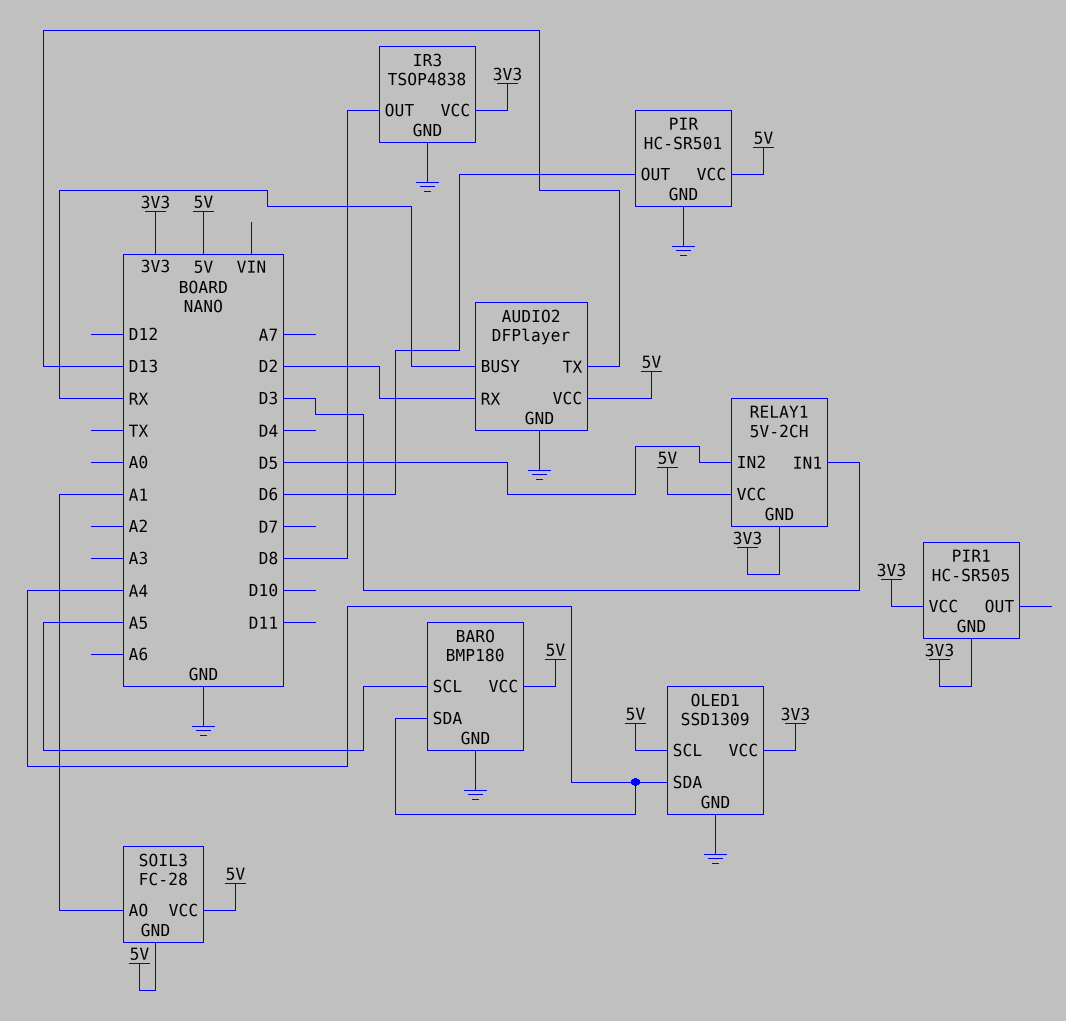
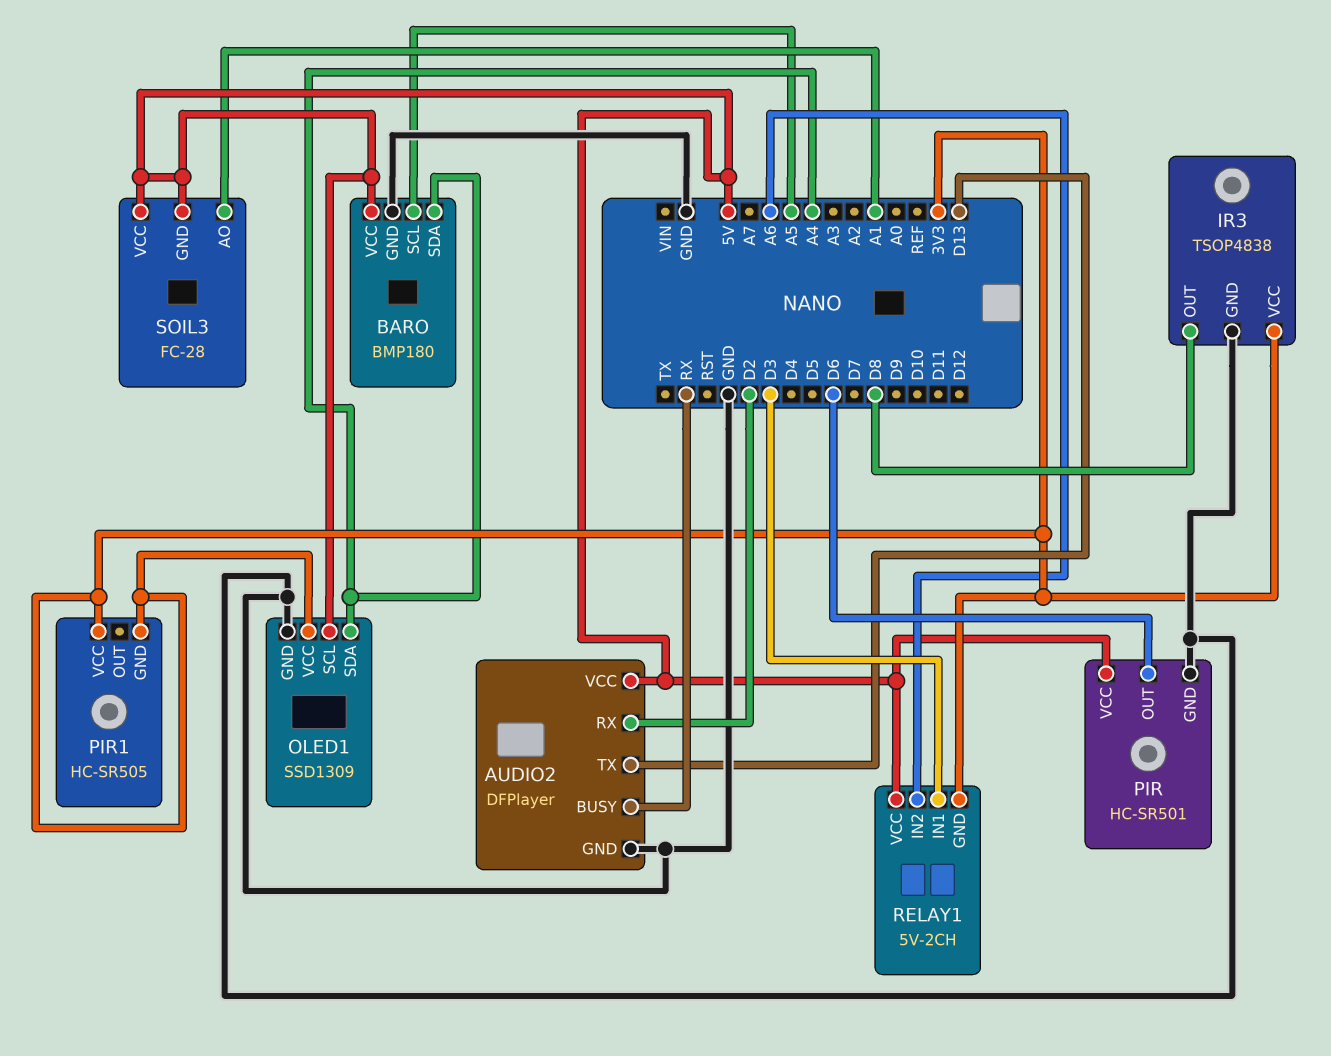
RELAY1 pin IN2: D5 -> A6

